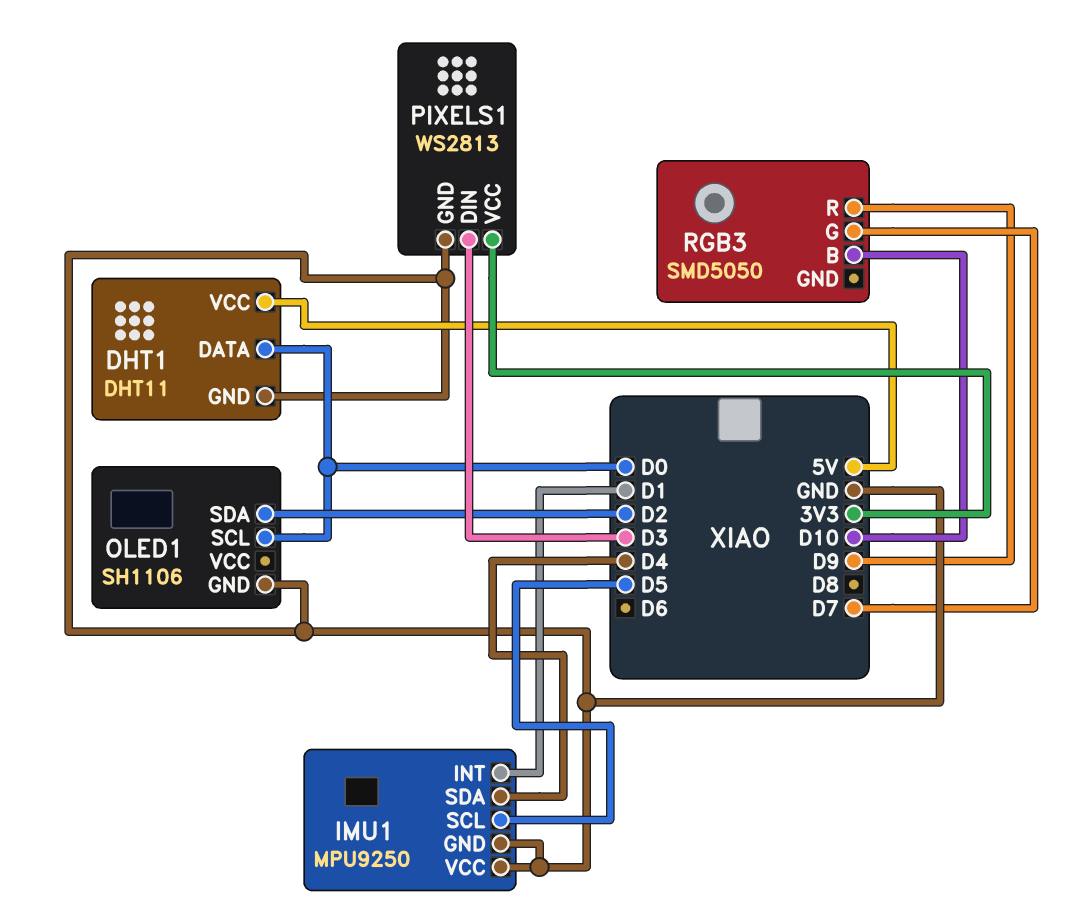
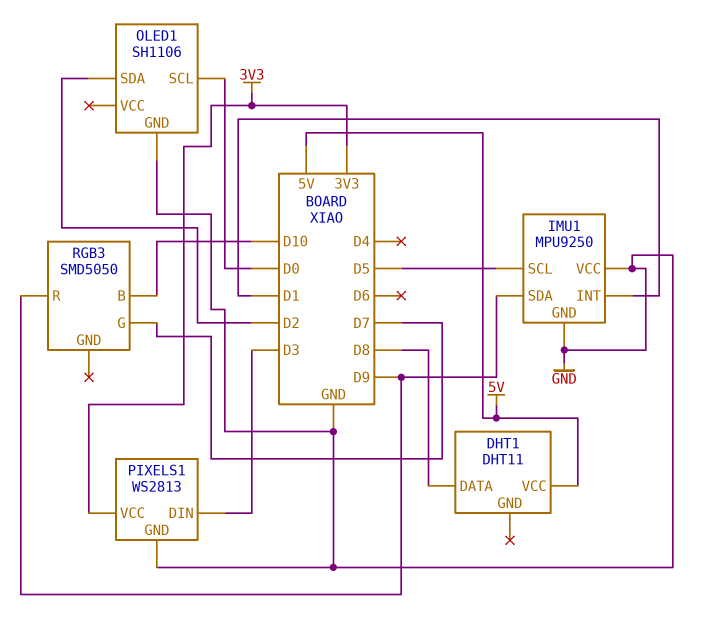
DHT1 pin DATA: D0 -> D8
DHT1 pin GND: GND -> none
IMU1 pin SDA: D4 -> D9

